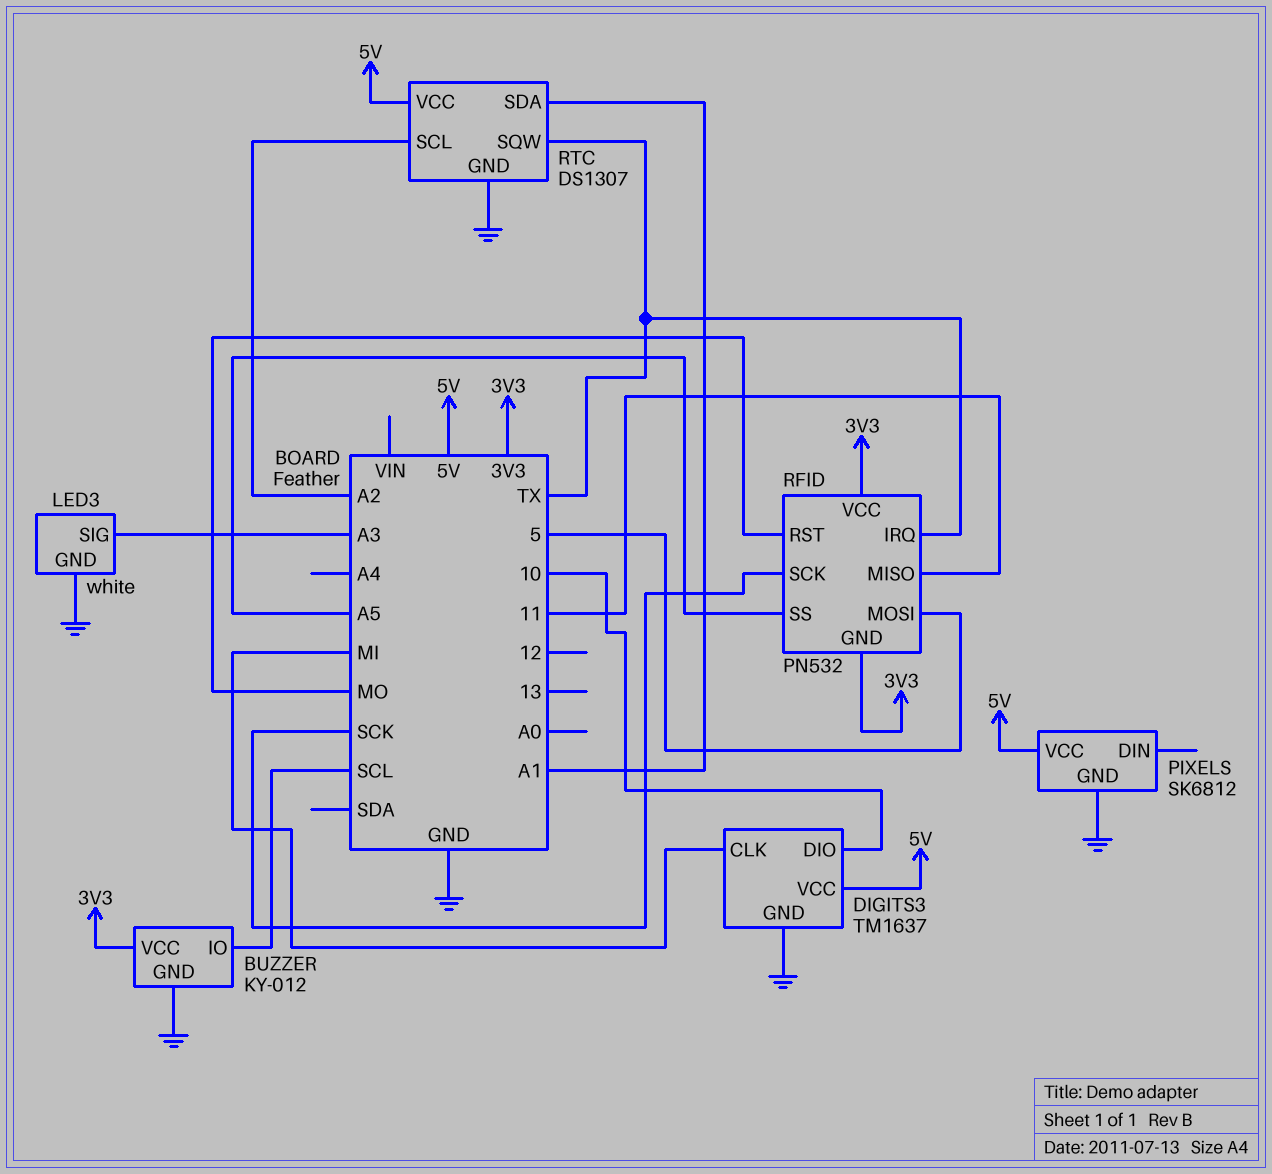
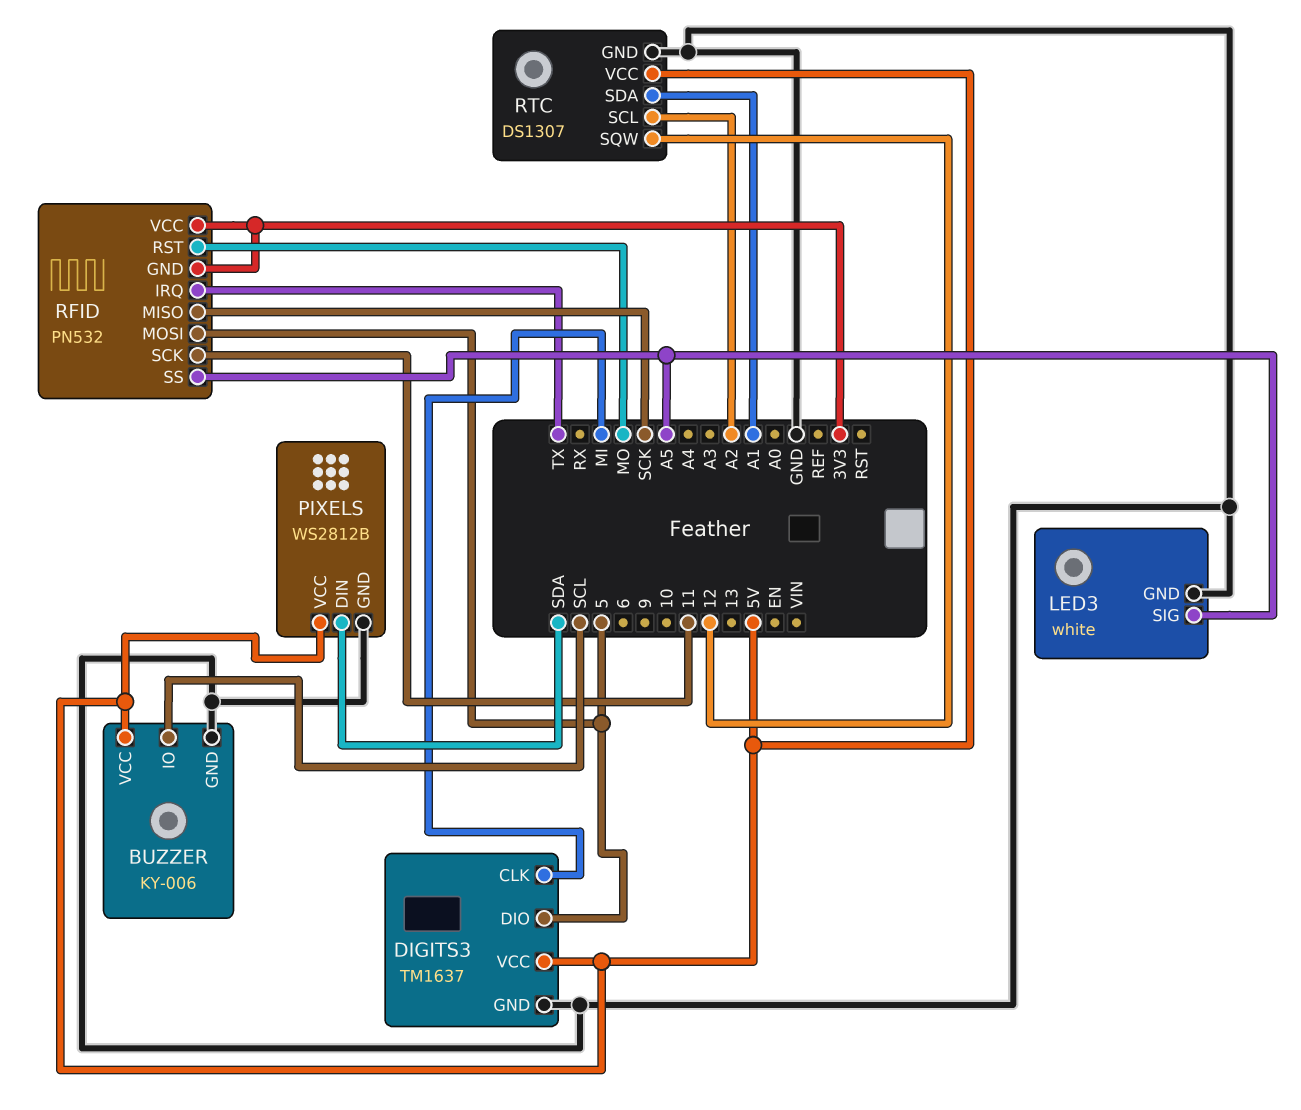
BUZZER: KY-012 -> KY-006
BUZZER pin VCC: 3V3 -> 5V
DIGITS3 pin DIO: 10 -> 5
LED3 pin SIG: A3 -> A5
PIXELS: SK6812 -> WS2812B
PIXELS pin DIN: none -> SDA
RFID pin MISO: 11 -> SCK
RFID pin SCK: SCK -> 11
RTC pin SQW: TX -> 12

